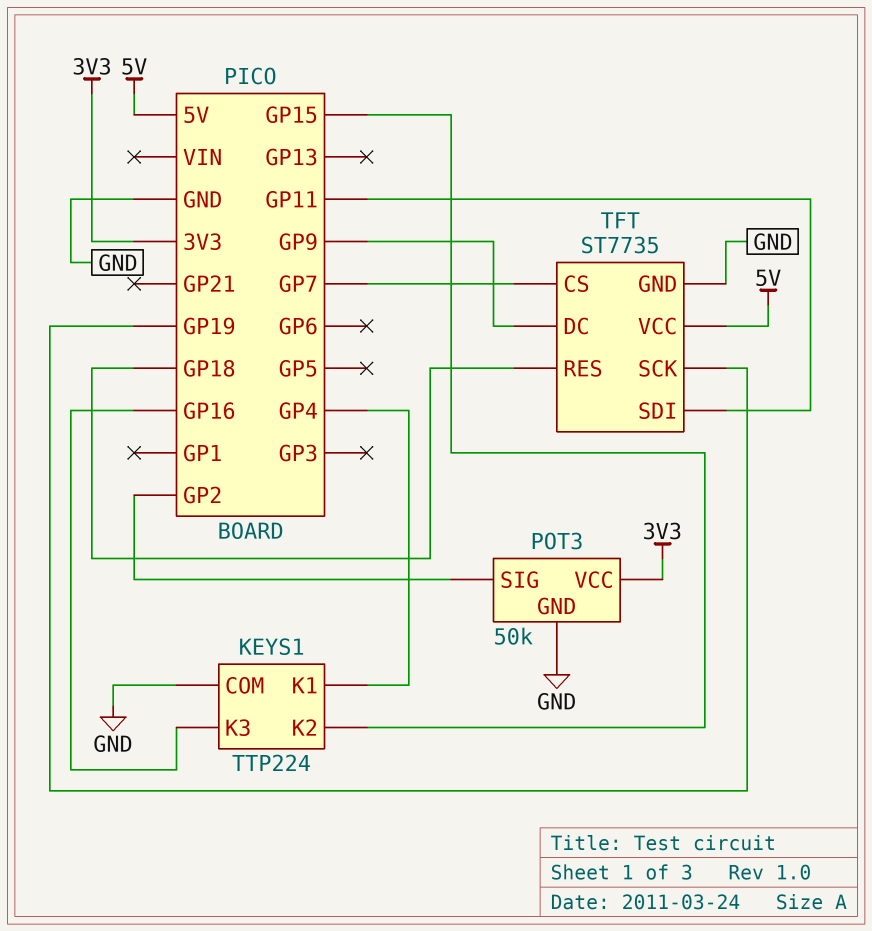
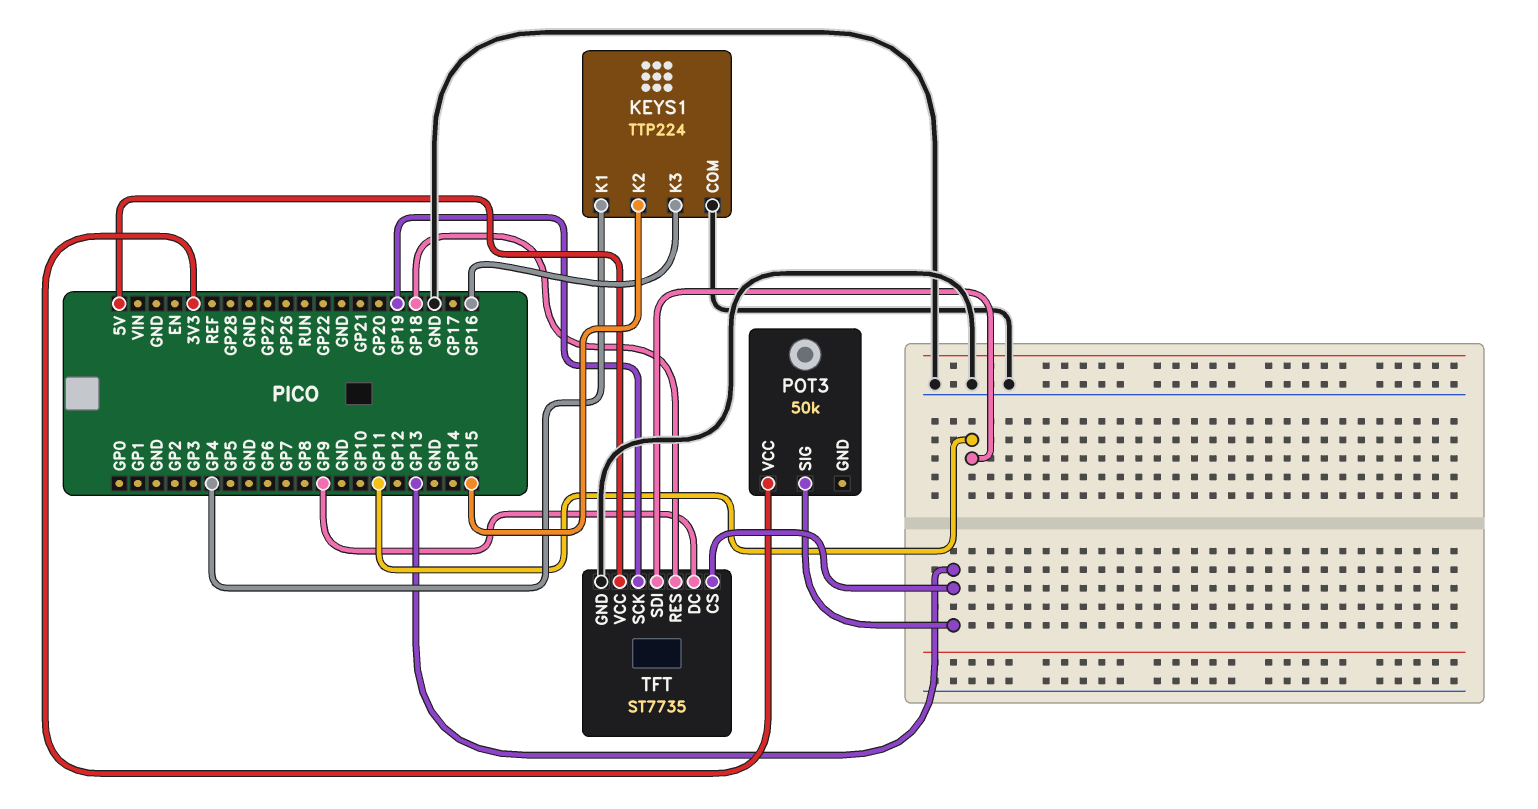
POT3 pin GND: GND -> none
POT3 pin SIG: GP2 -> GP13
TFT pin CS: GP7 -> GP13

